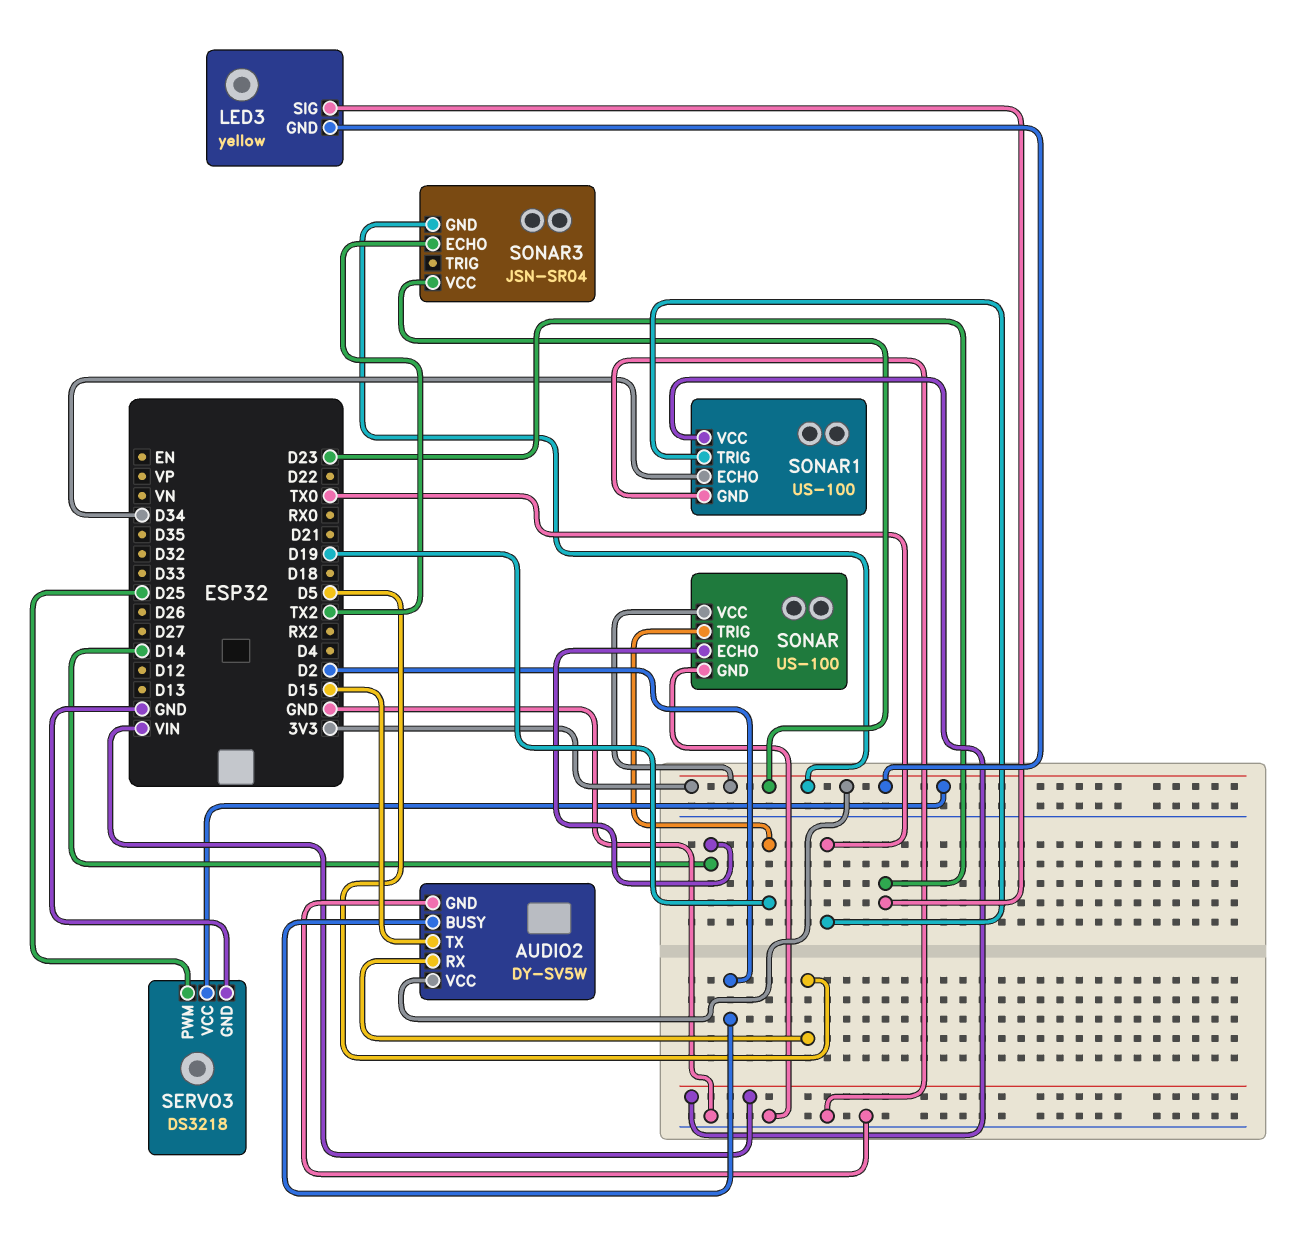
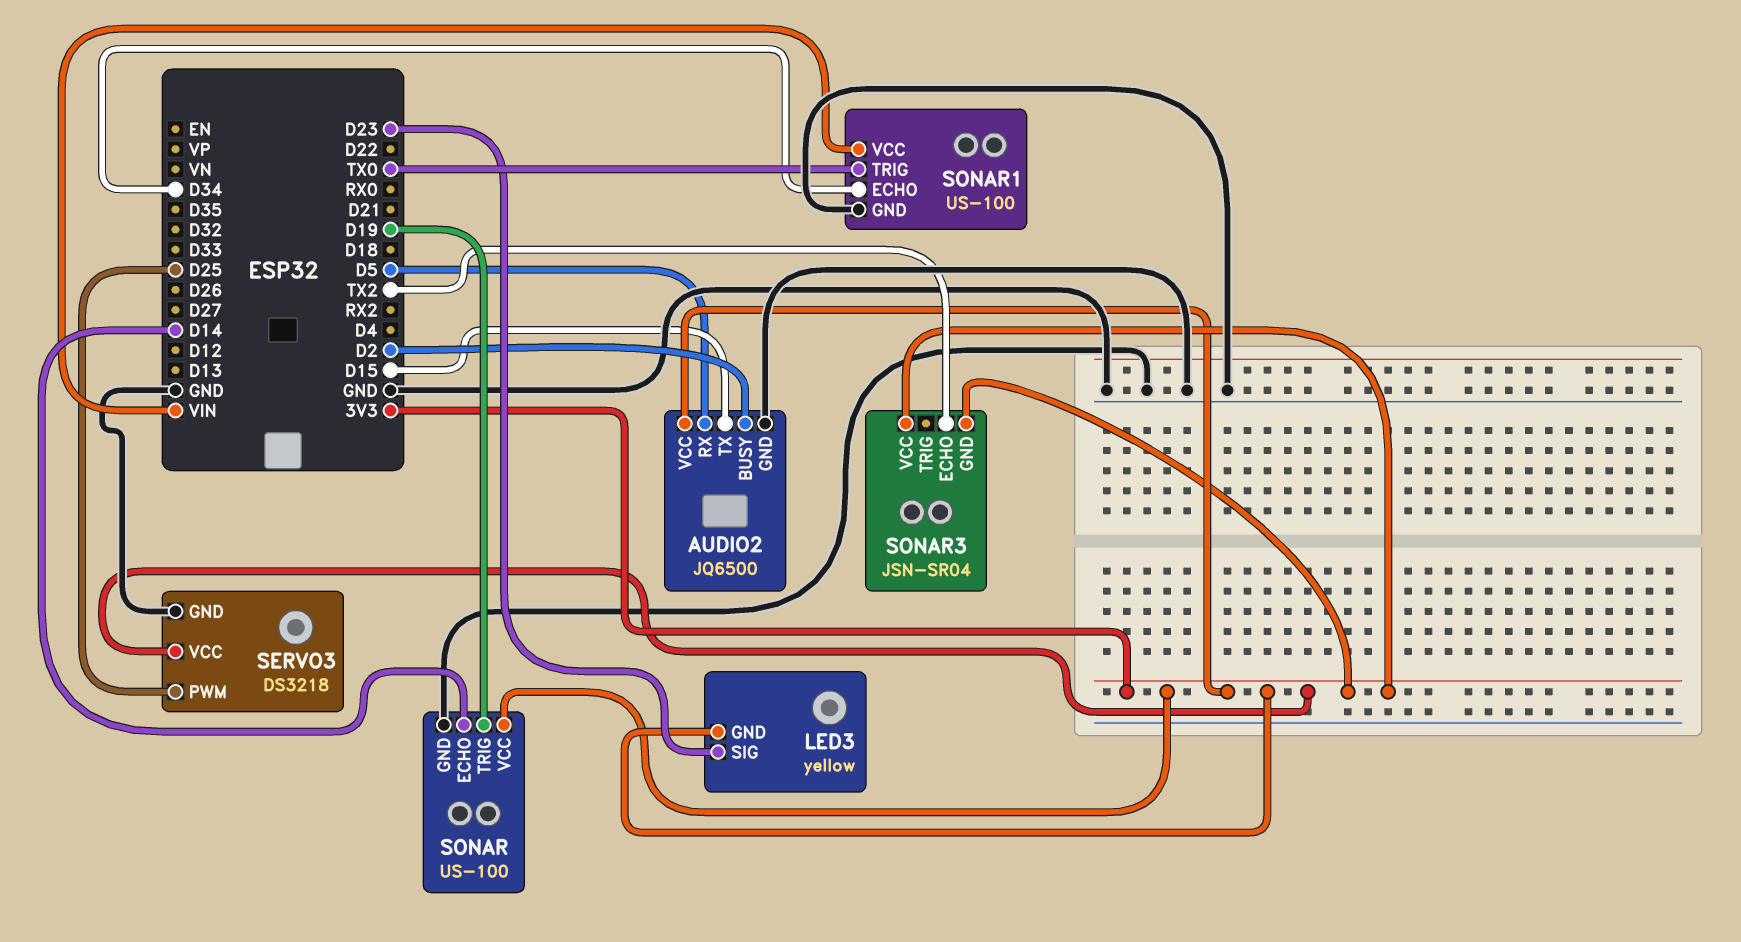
AUDIO2: DY-SV5W -> JQ6500

